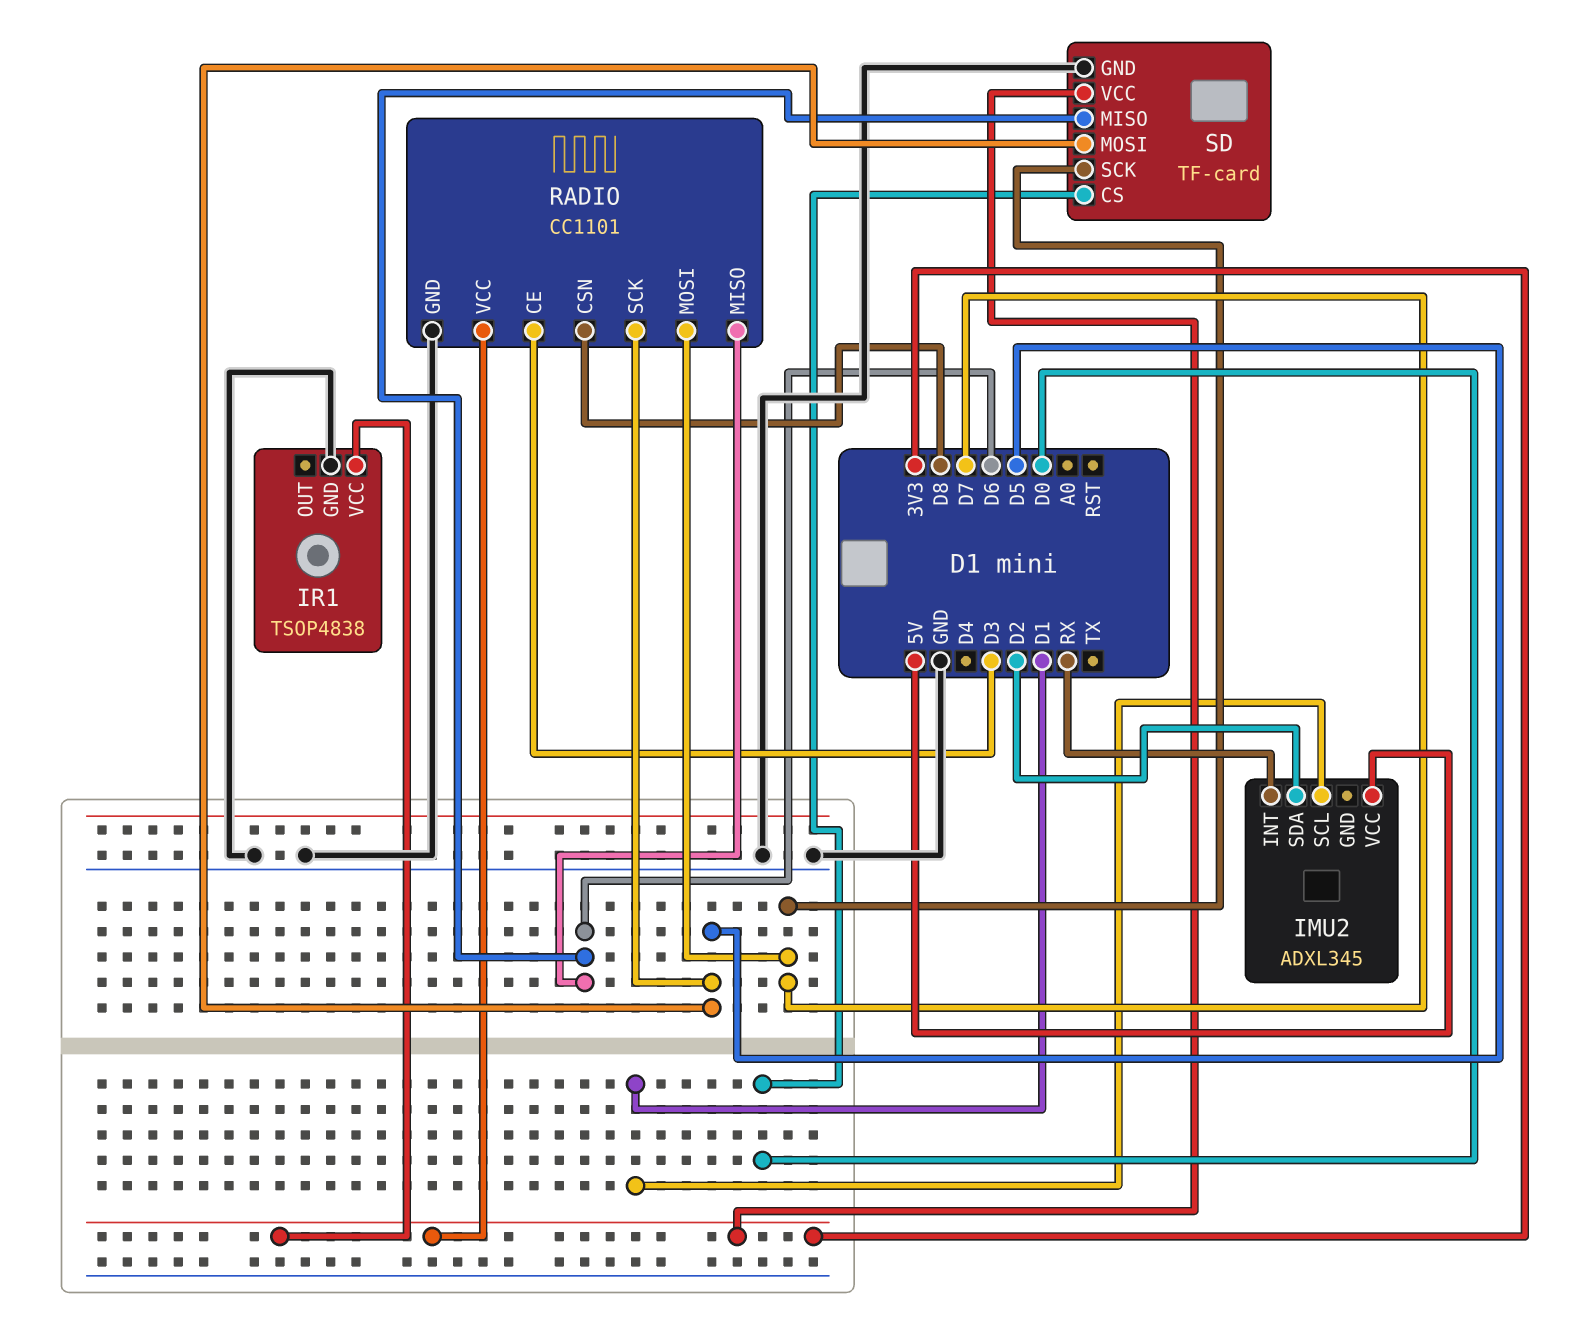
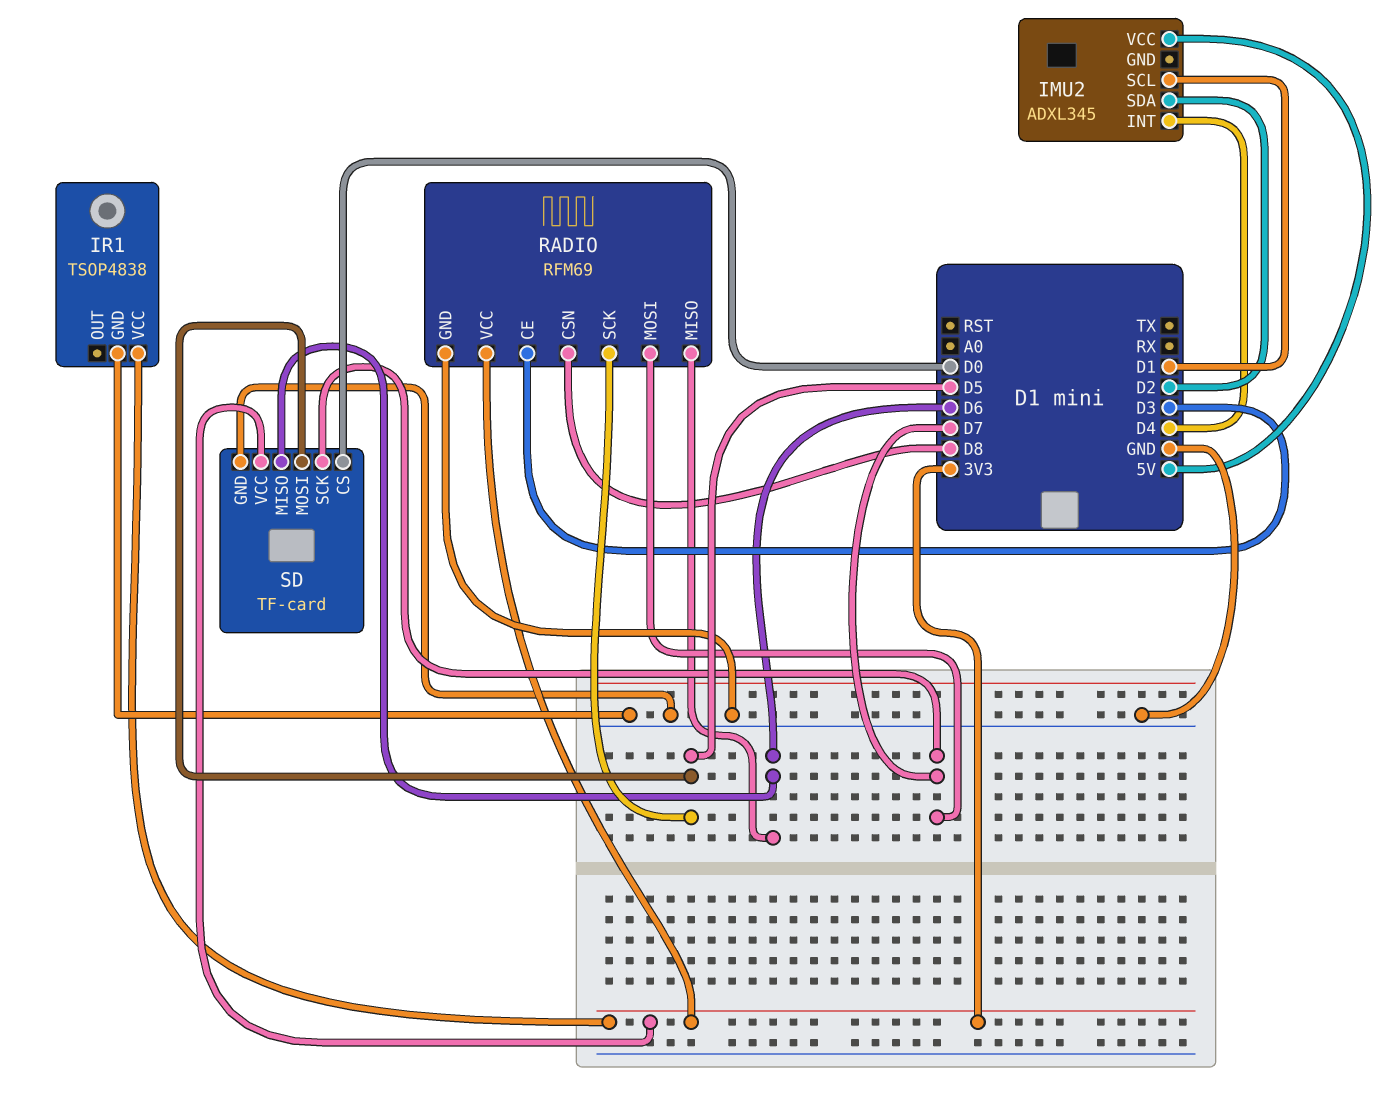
IMU2 pin INT: RX -> D4
RADIO: CC1101 -> RFM69

